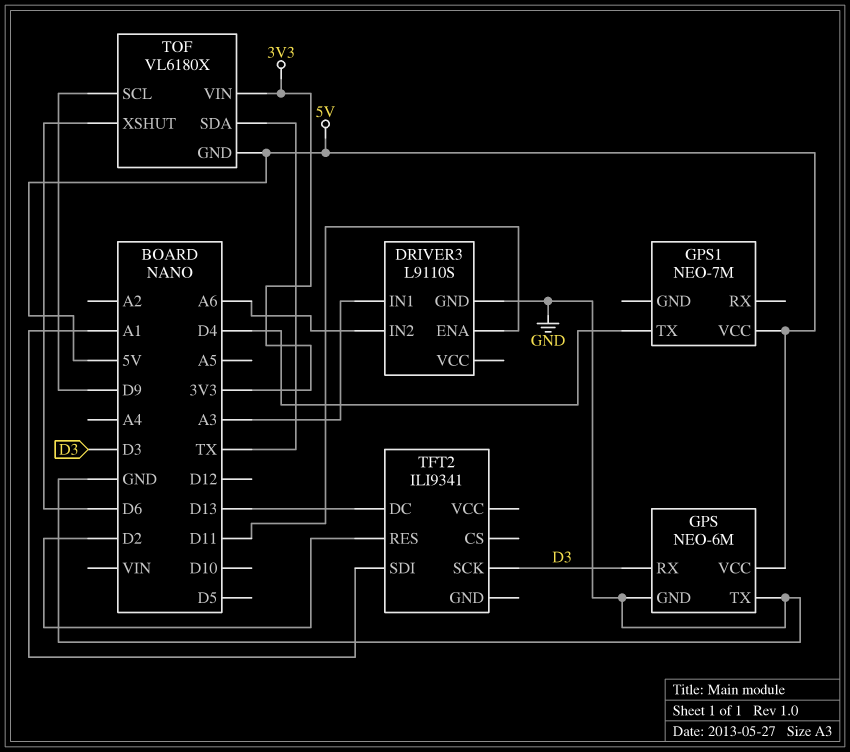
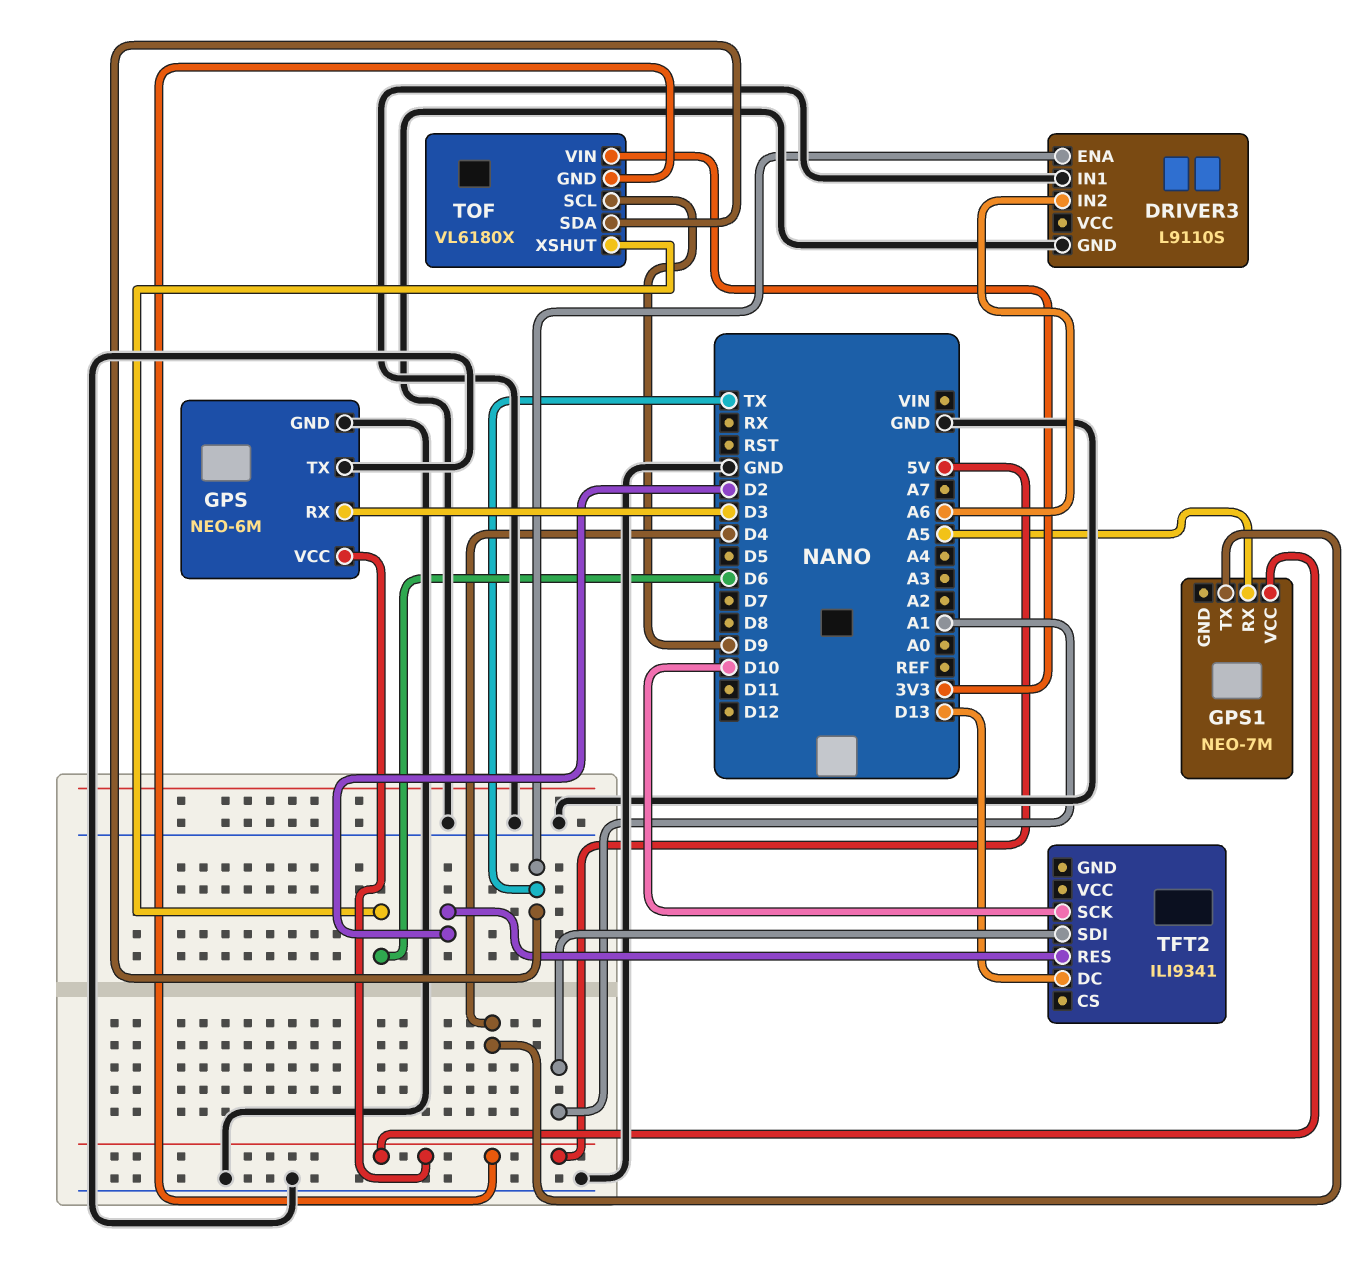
DRIVER3 pin ENA: D11 -> TX
DRIVER3 pin IN1: A3 -> GND
GPS1 pin RX: none -> A5
TFT2 pin SCK: D3 -> D10

